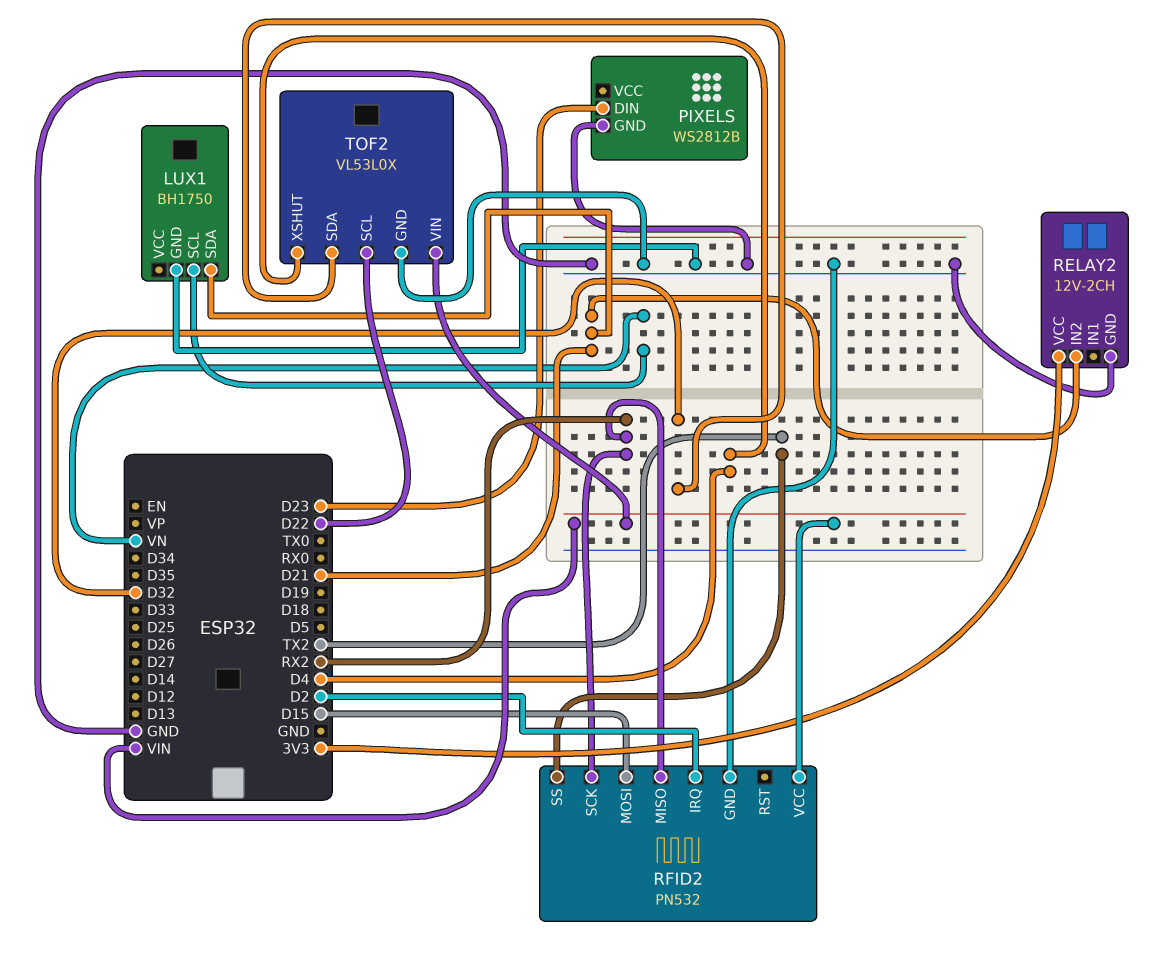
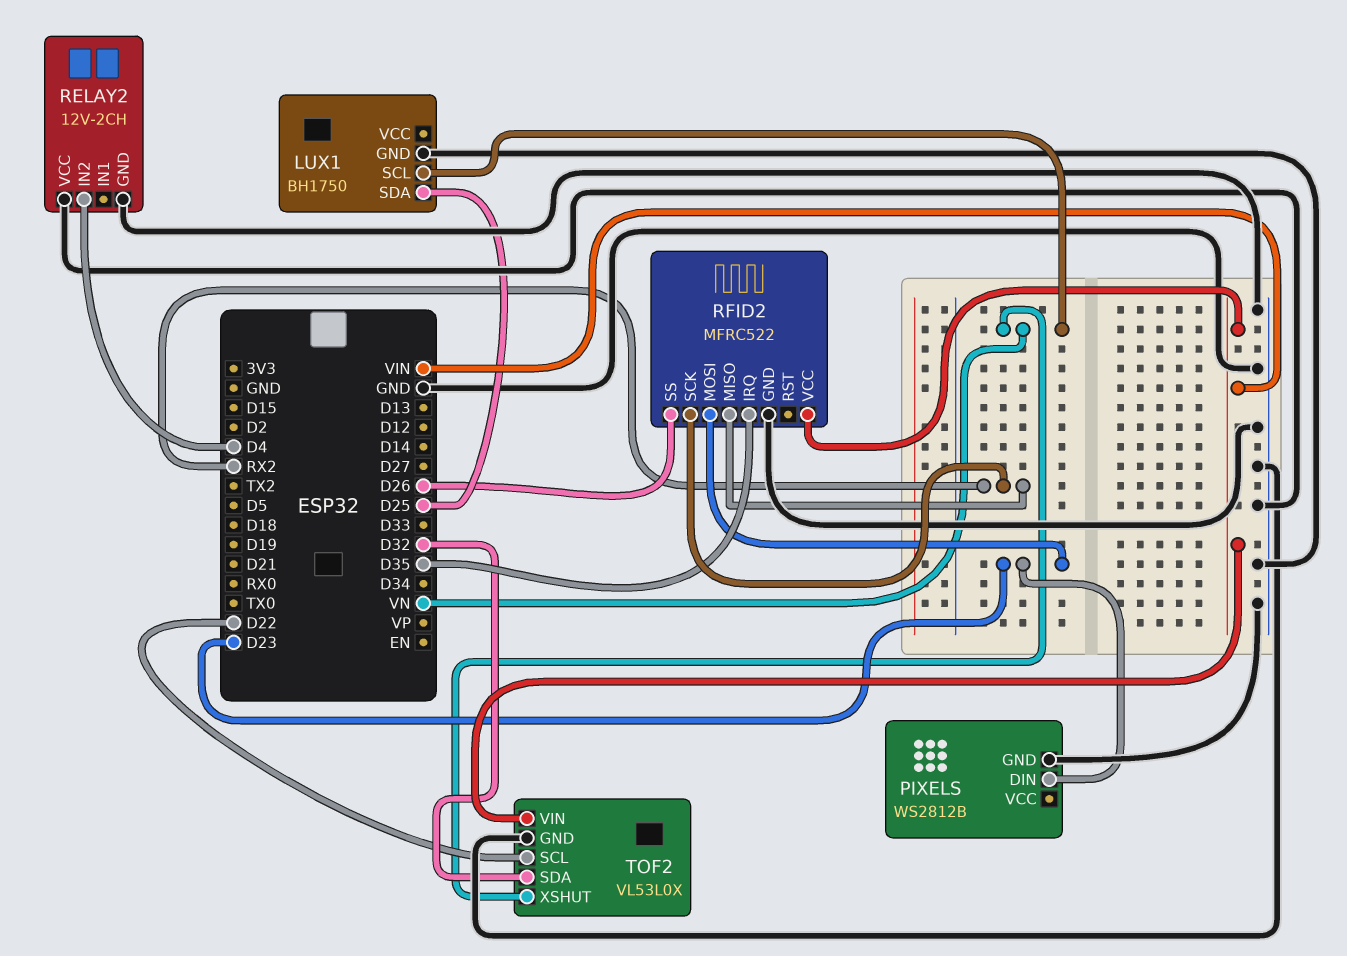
LUX1 pin SDA: D21 -> D25
RELAY2 pin IN2: D21 -> D4
RELAY2 pin VCC: 3V3 -> GND
RFID2: PN532 -> MFRC522
RFID2 pin IRQ: D2 -> D35
RFID2 pin MOSI: D15 -> D23
RFID2 pin SS: TX2 -> D26
TOF2 pin XSHUT: D4 -> VN

